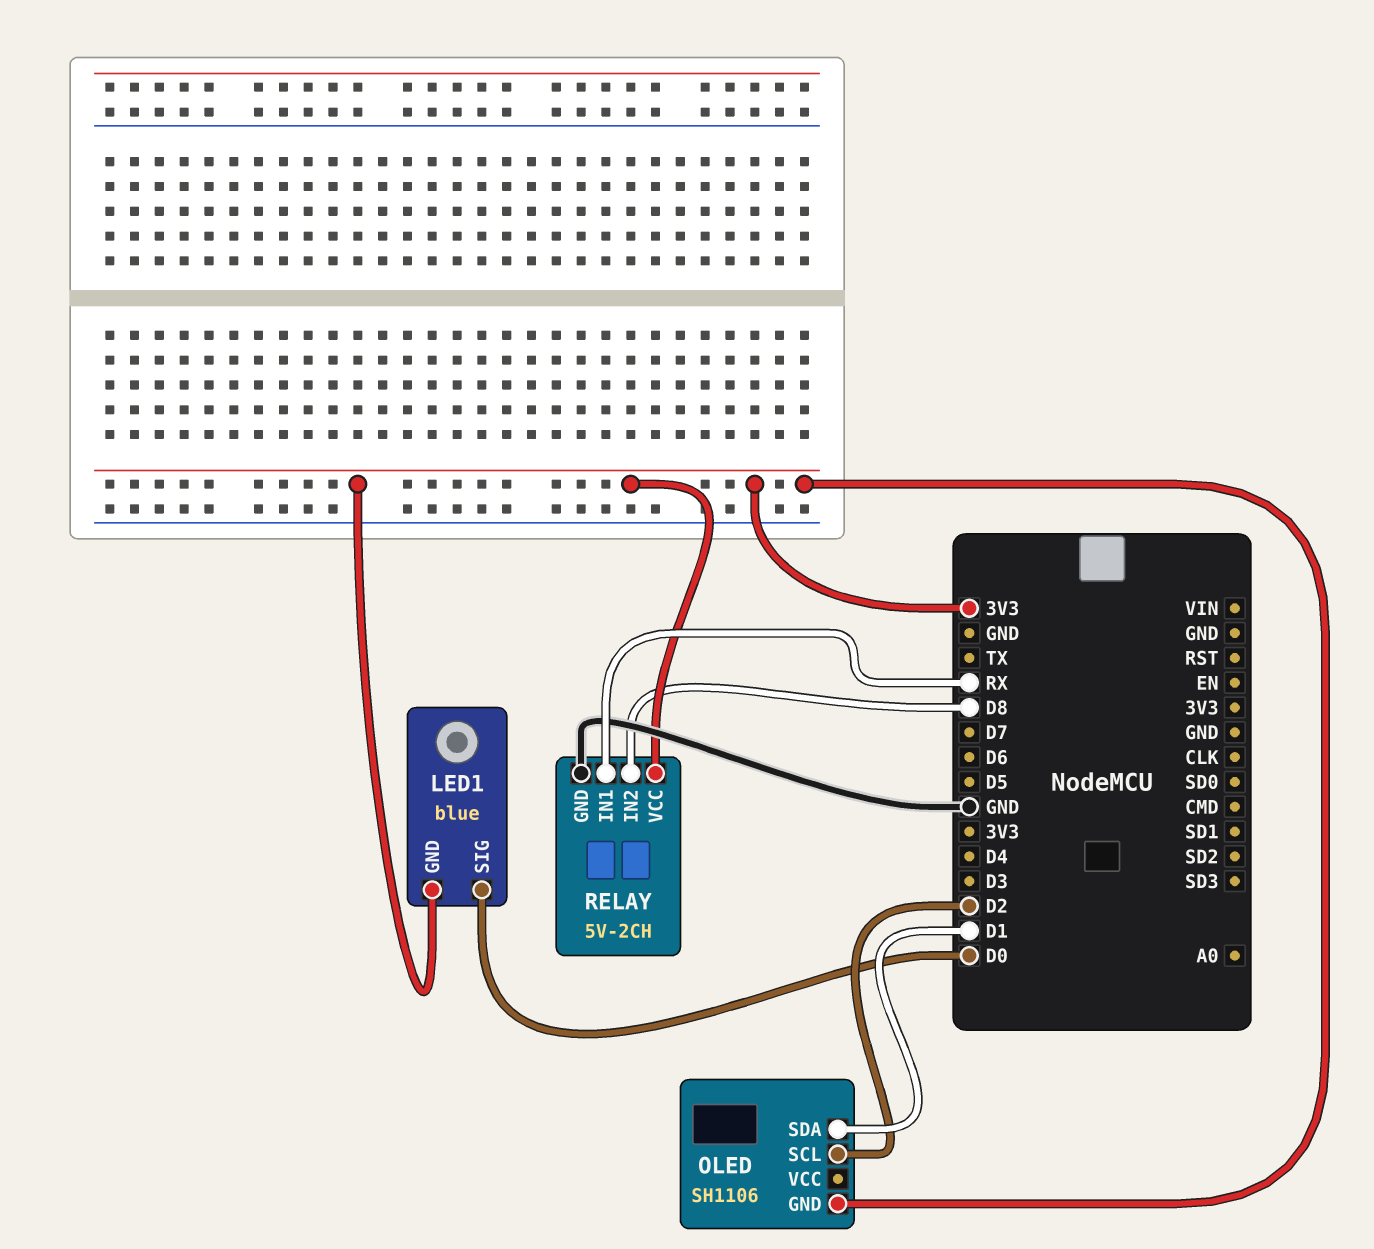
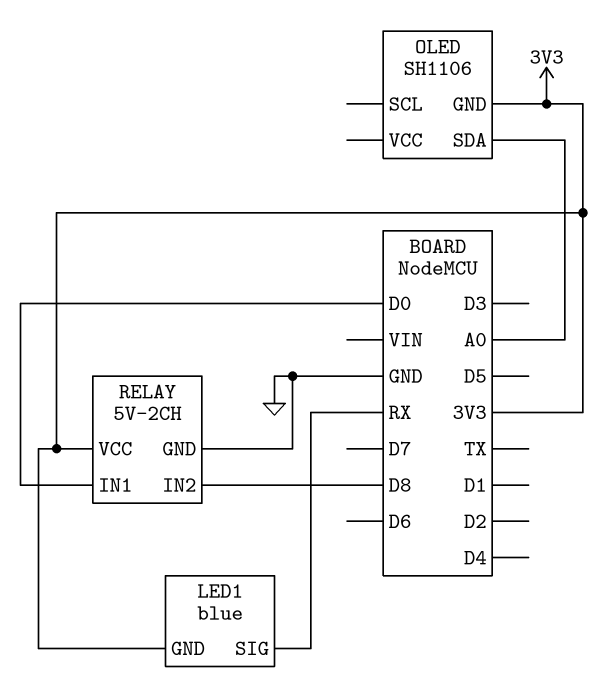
LED1 pin SIG: D0 -> RX
OLED pin SCL: D2 -> none
OLED pin SDA: D1 -> A0
RELAY pin IN1: RX -> D0

